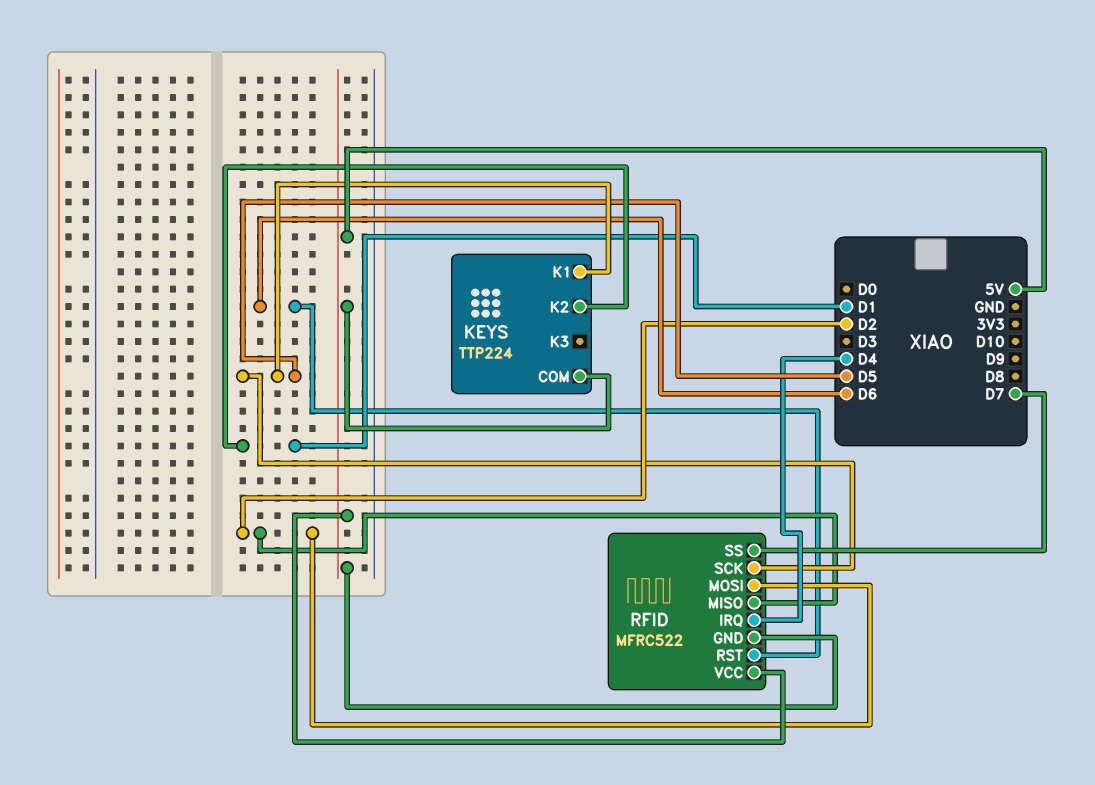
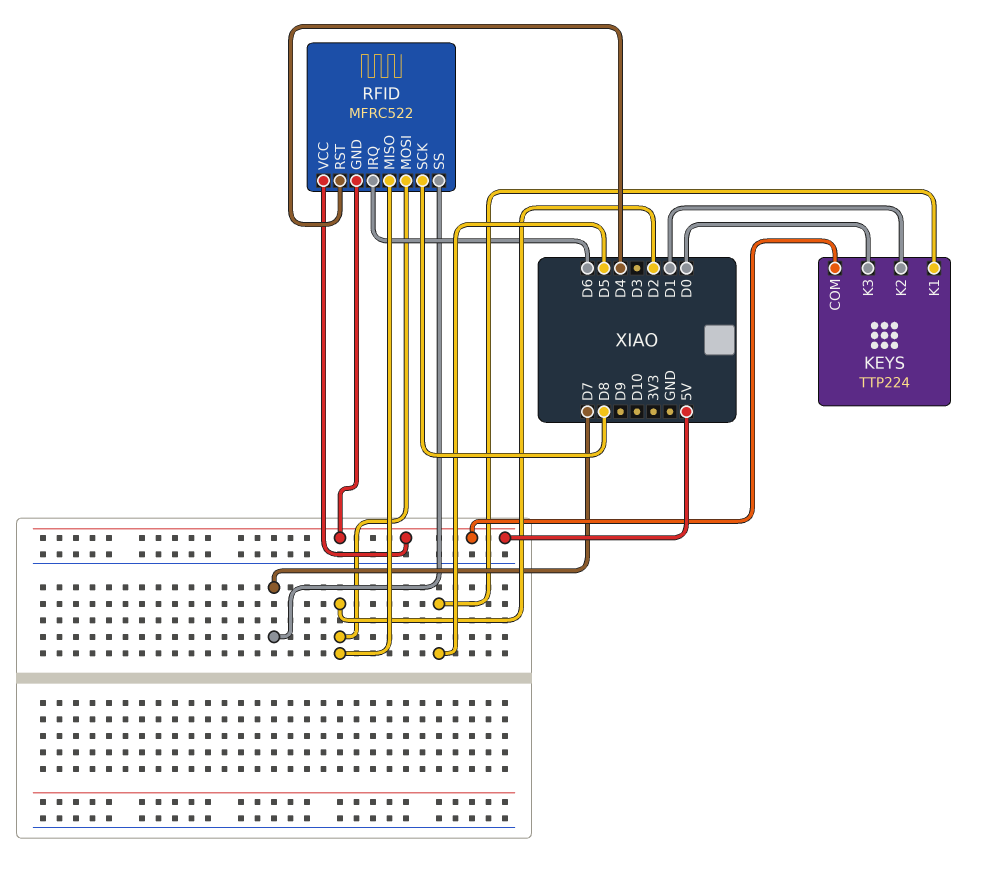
KEYS pin K3: none -> D0
RFID pin IRQ: D4 -> D6
RFID pin RST: D6 -> D4
RFID pin SCK: D5 -> D8

